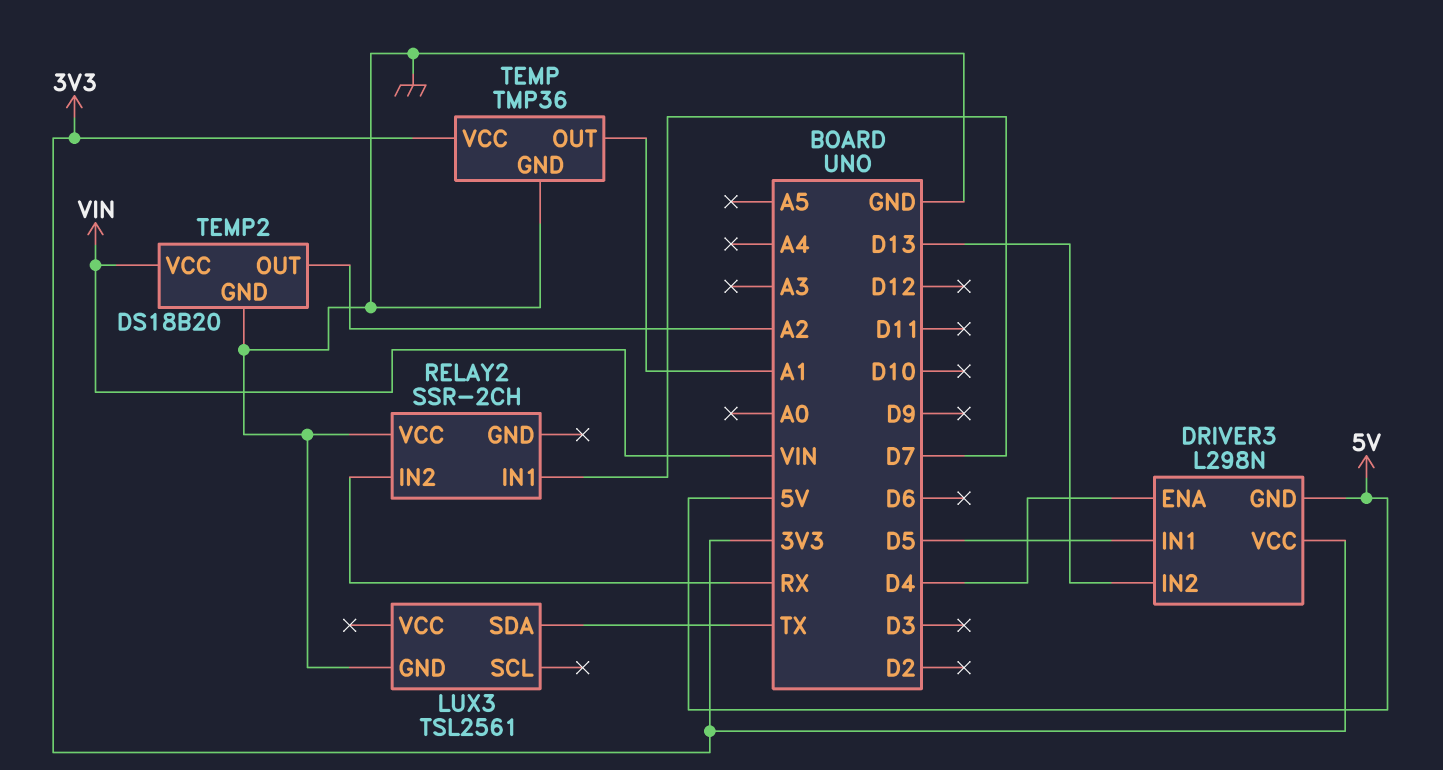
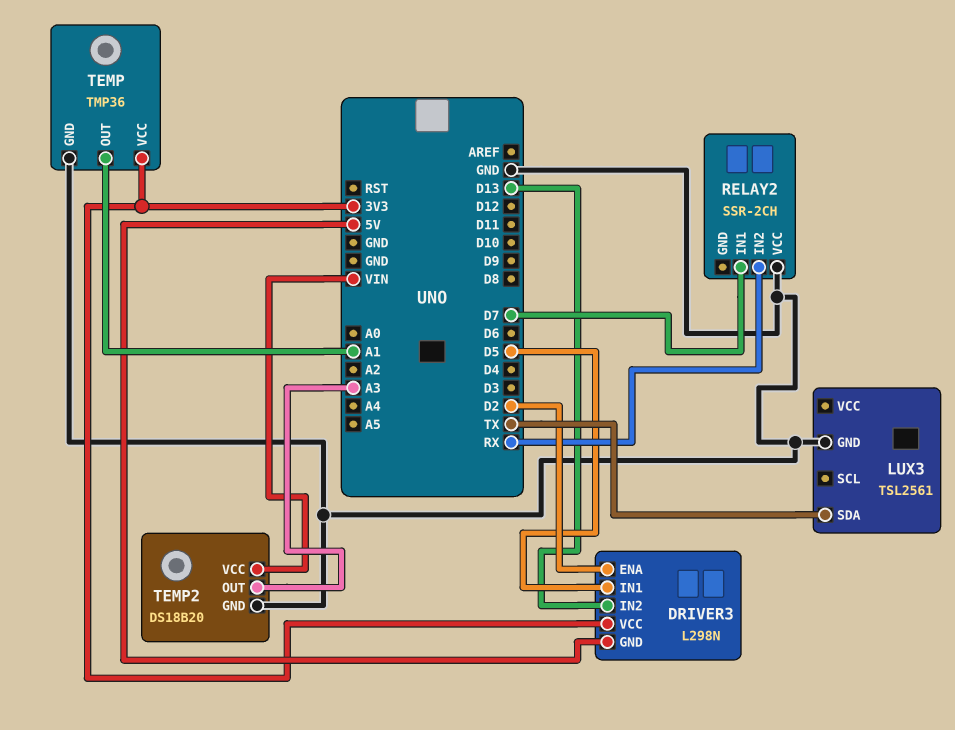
DRIVER3 pin ENA: D4 -> D2
TEMP2 pin OUT: A2 -> A3

